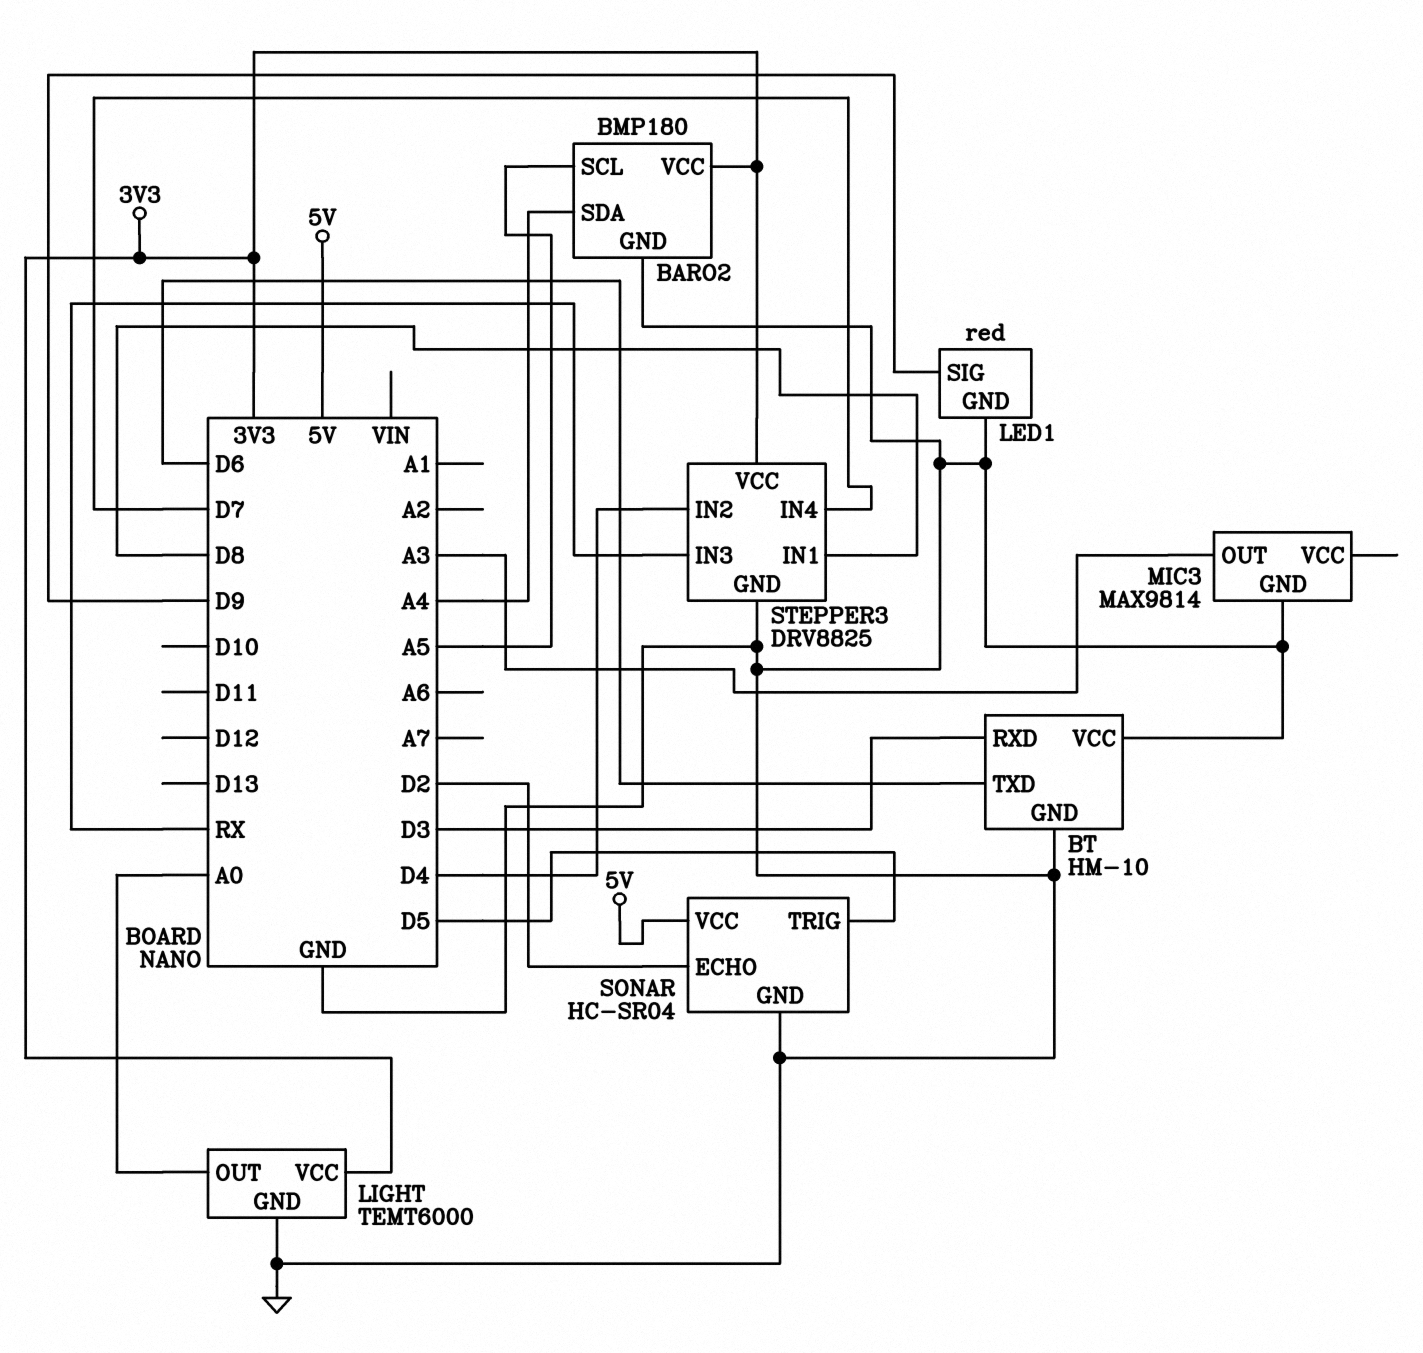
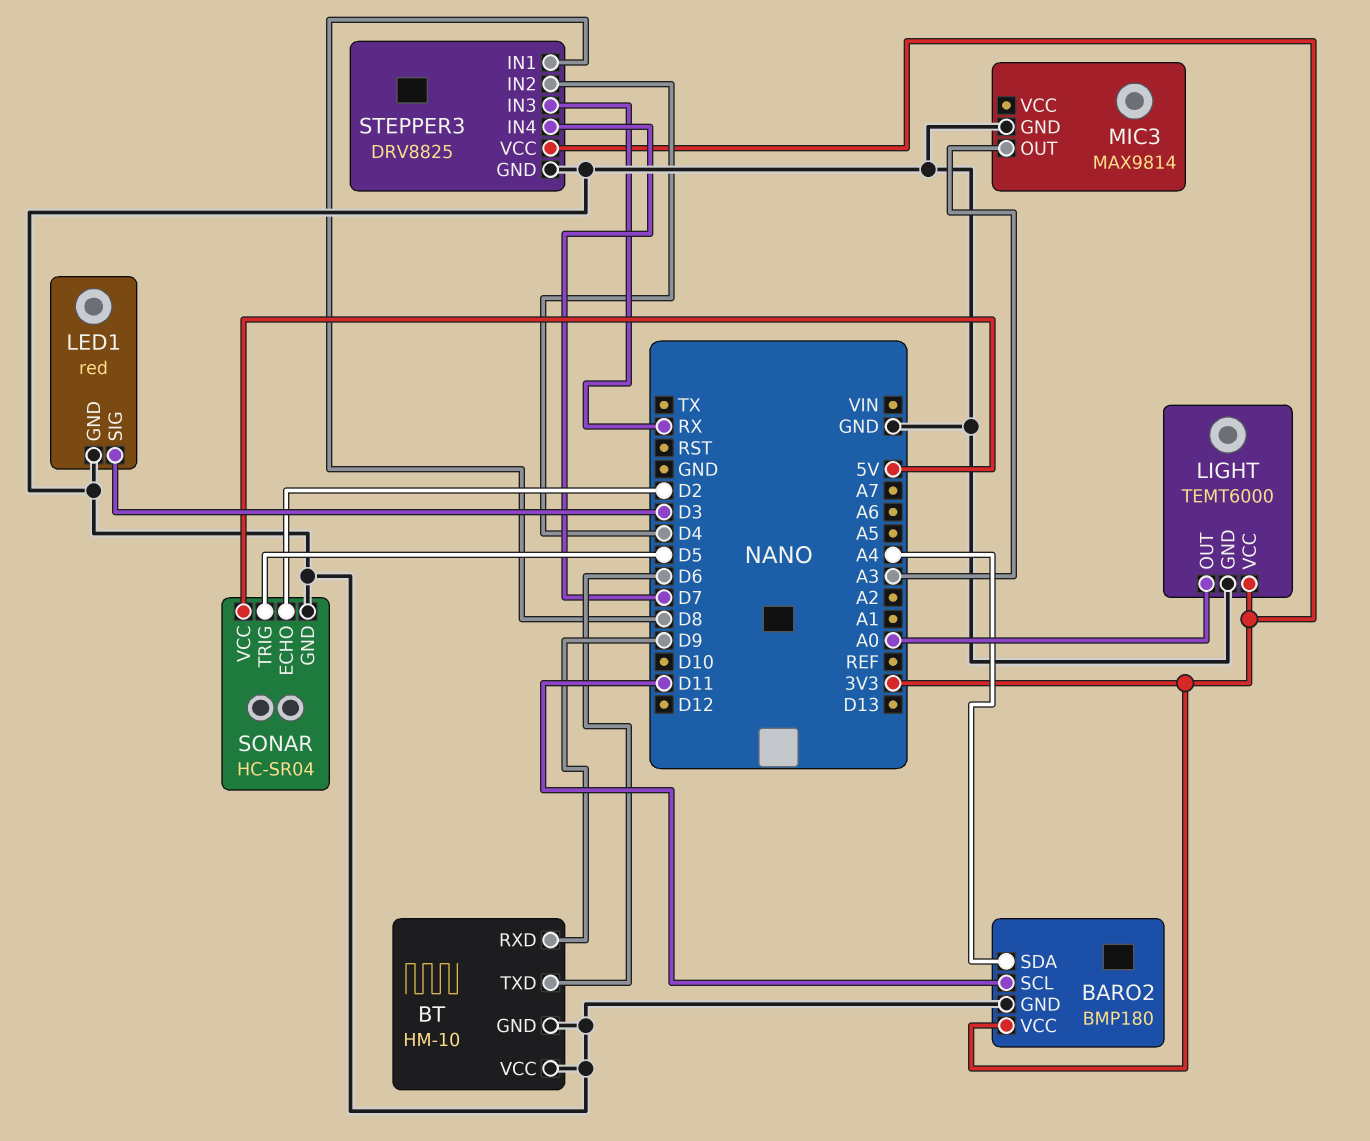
BARO2 pin SCL: A5 -> D11
BT pin RXD: D3 -> D9
LED1 pin SIG: D9 -> D3

